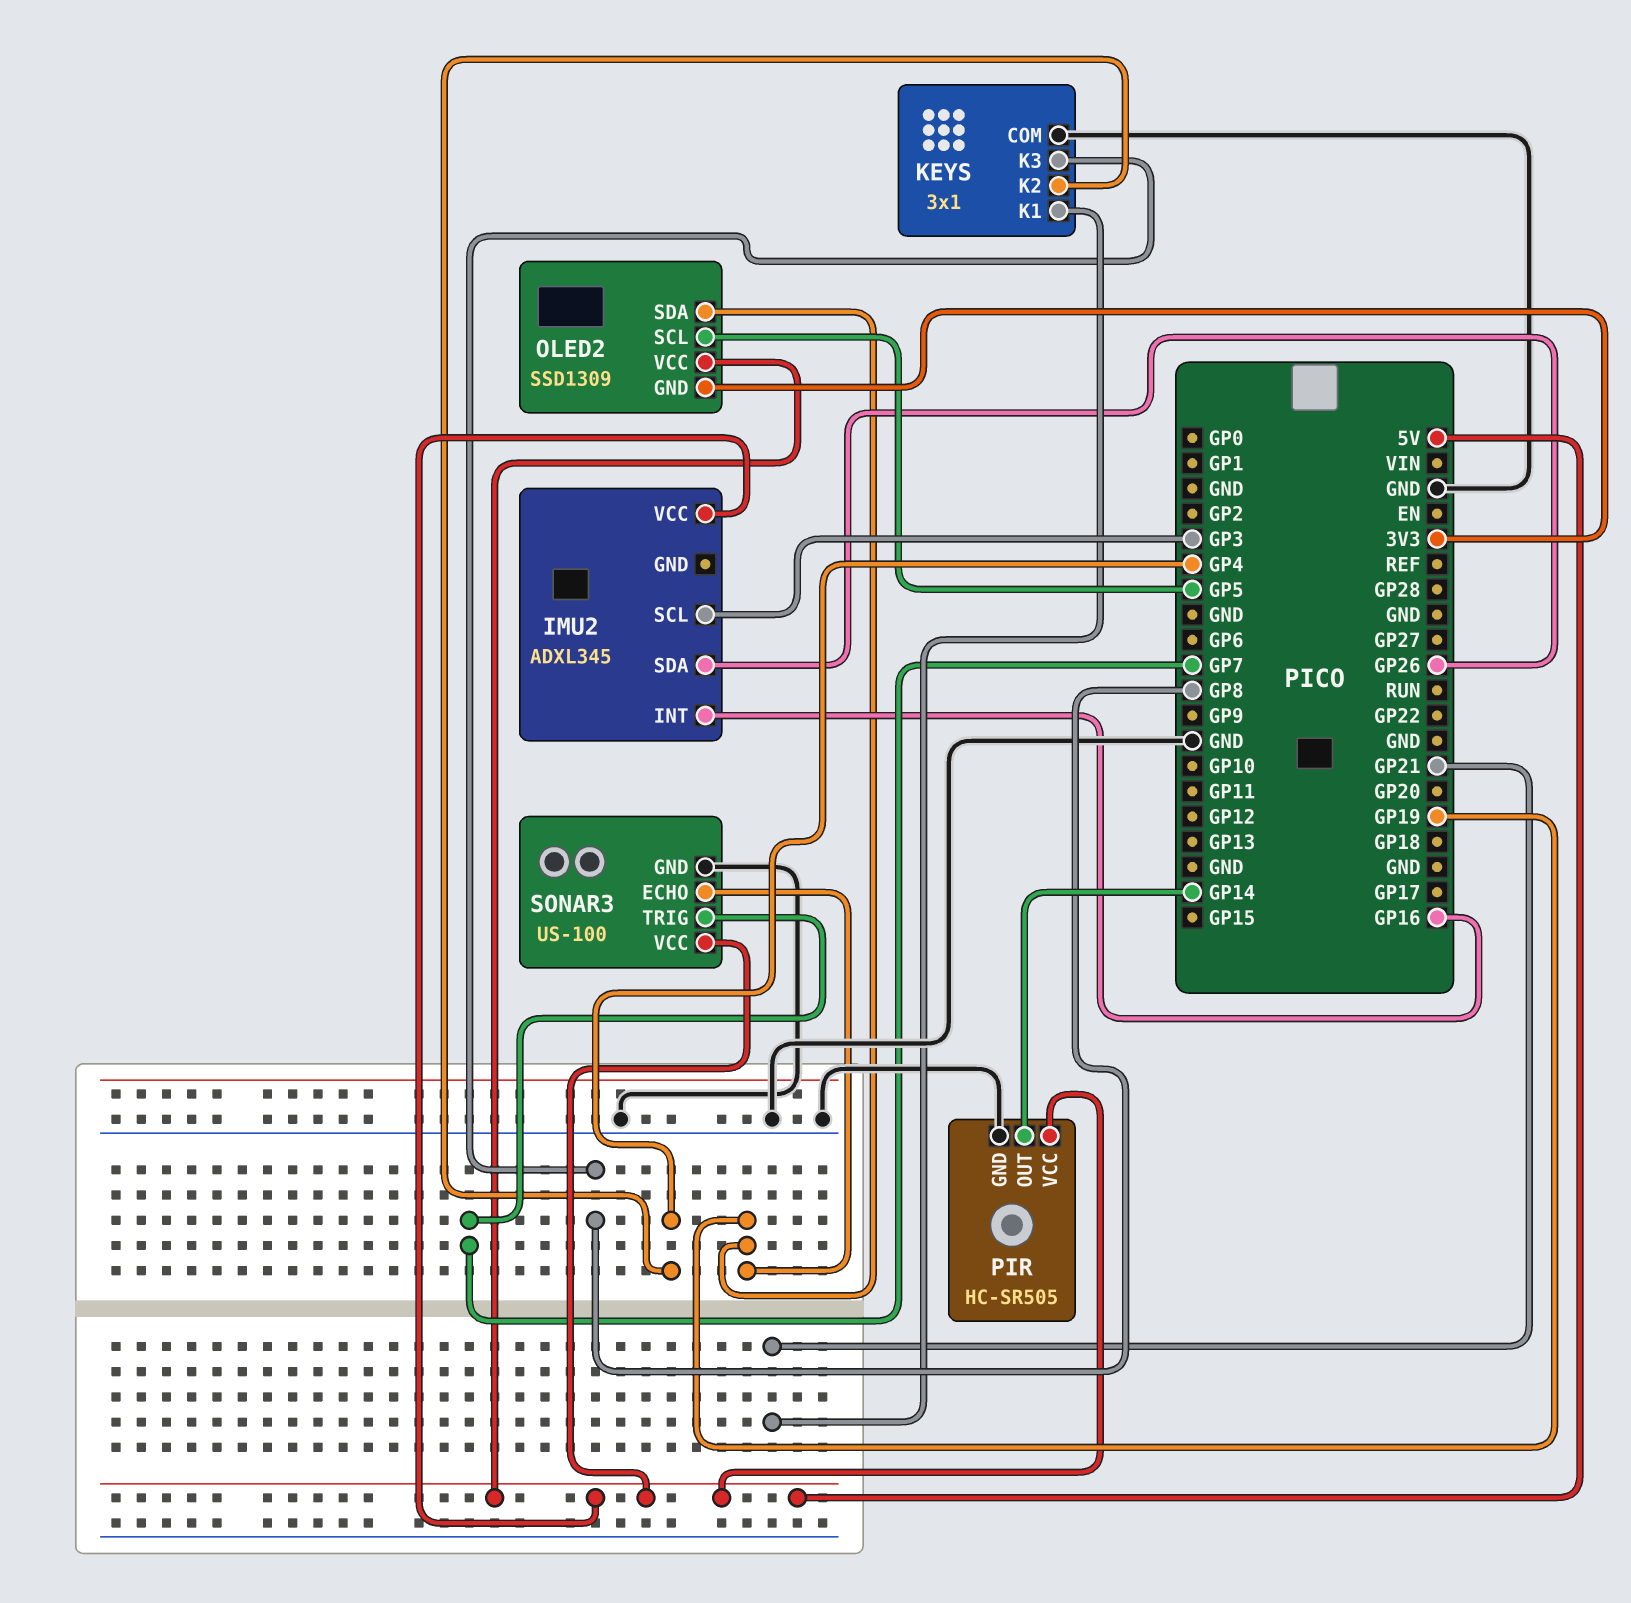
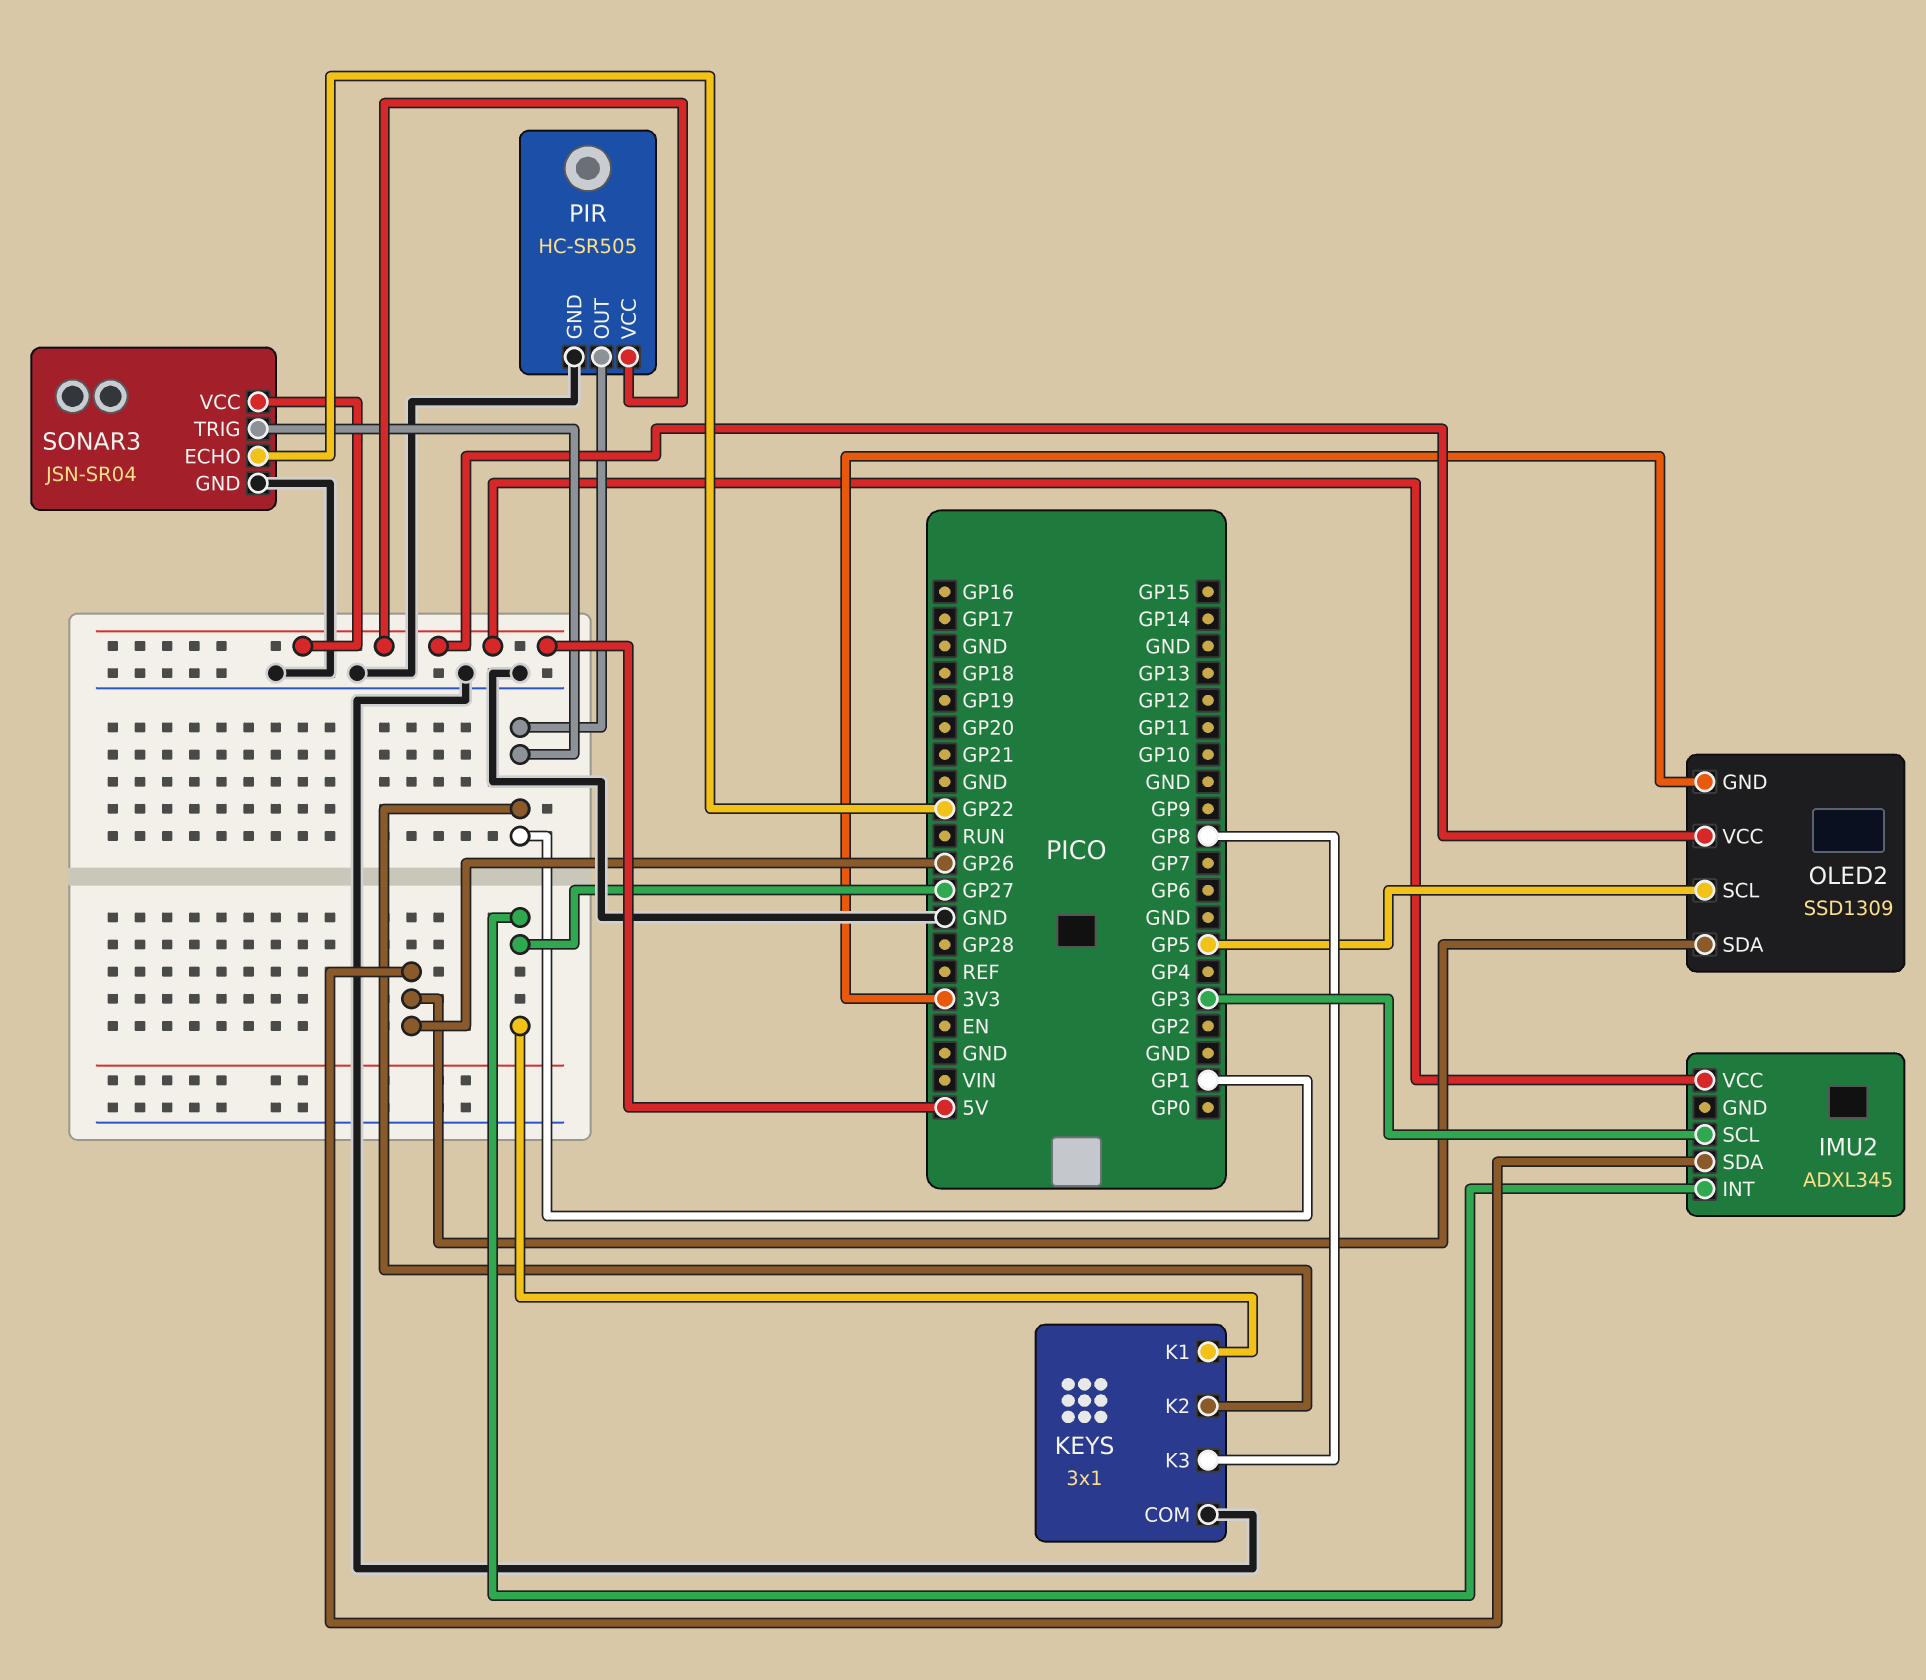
IMU2 pin INT: GP16 -> GP27
KEYS pin K1: GP21 -> GP27
KEYS pin K2: GP4 -> GP1
OLED2 pin SDA: GP19 -> GP26
PIR pin OUT: GP14 -> GP1
SONAR3: US-100 -> JSN-SR04
SONAR3 pin ECHO: GP19 -> GP22
SONAR3 pin TRIG: GP7 -> GP1

